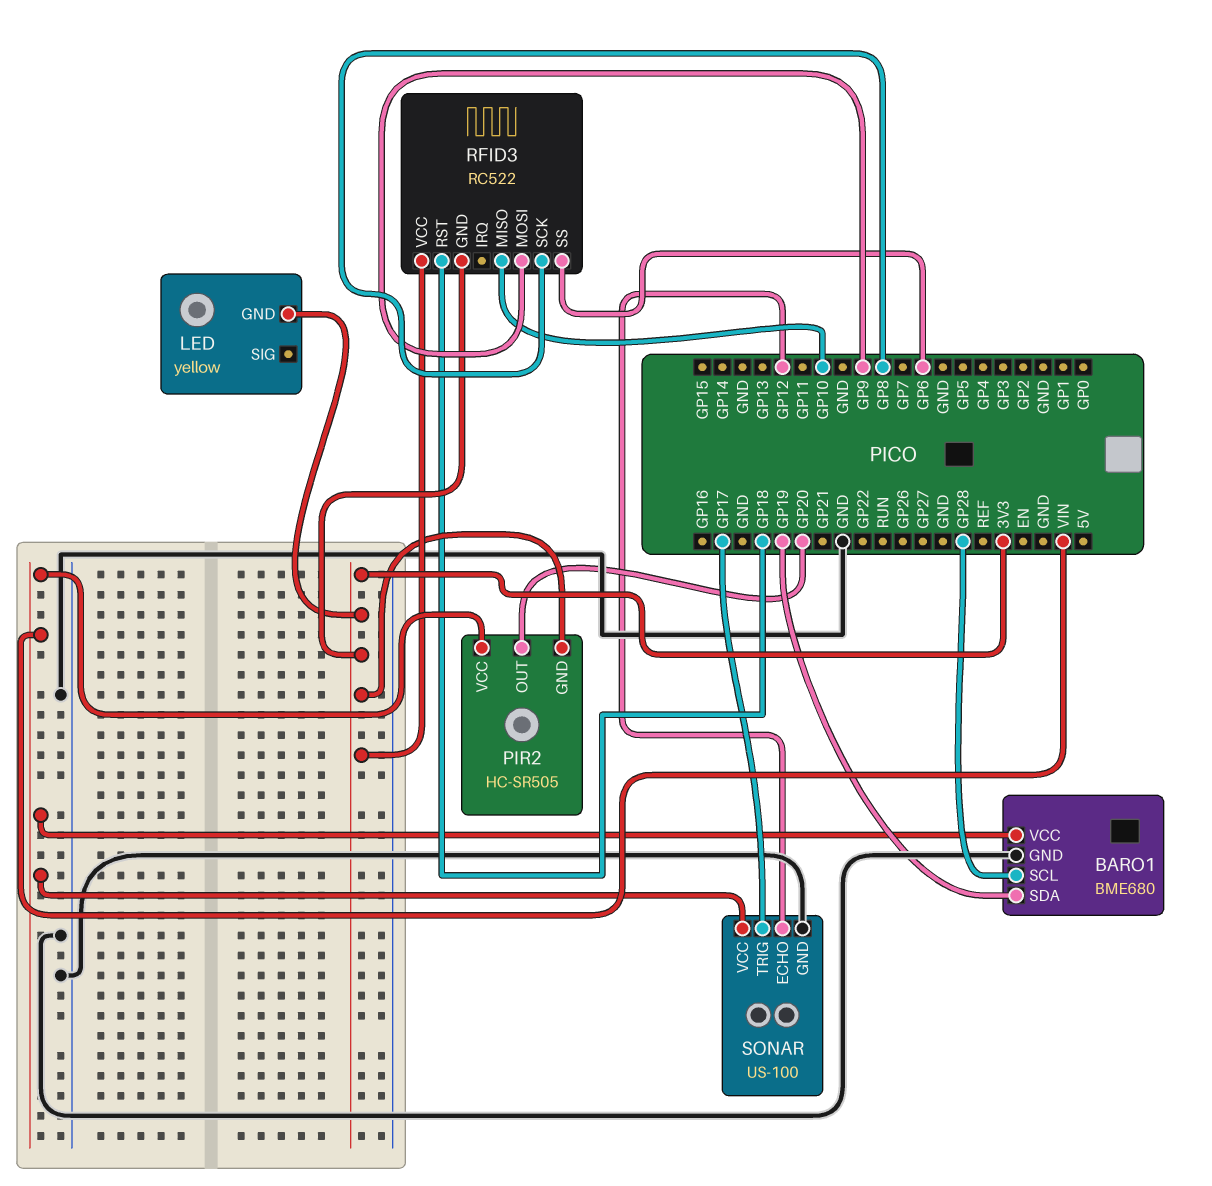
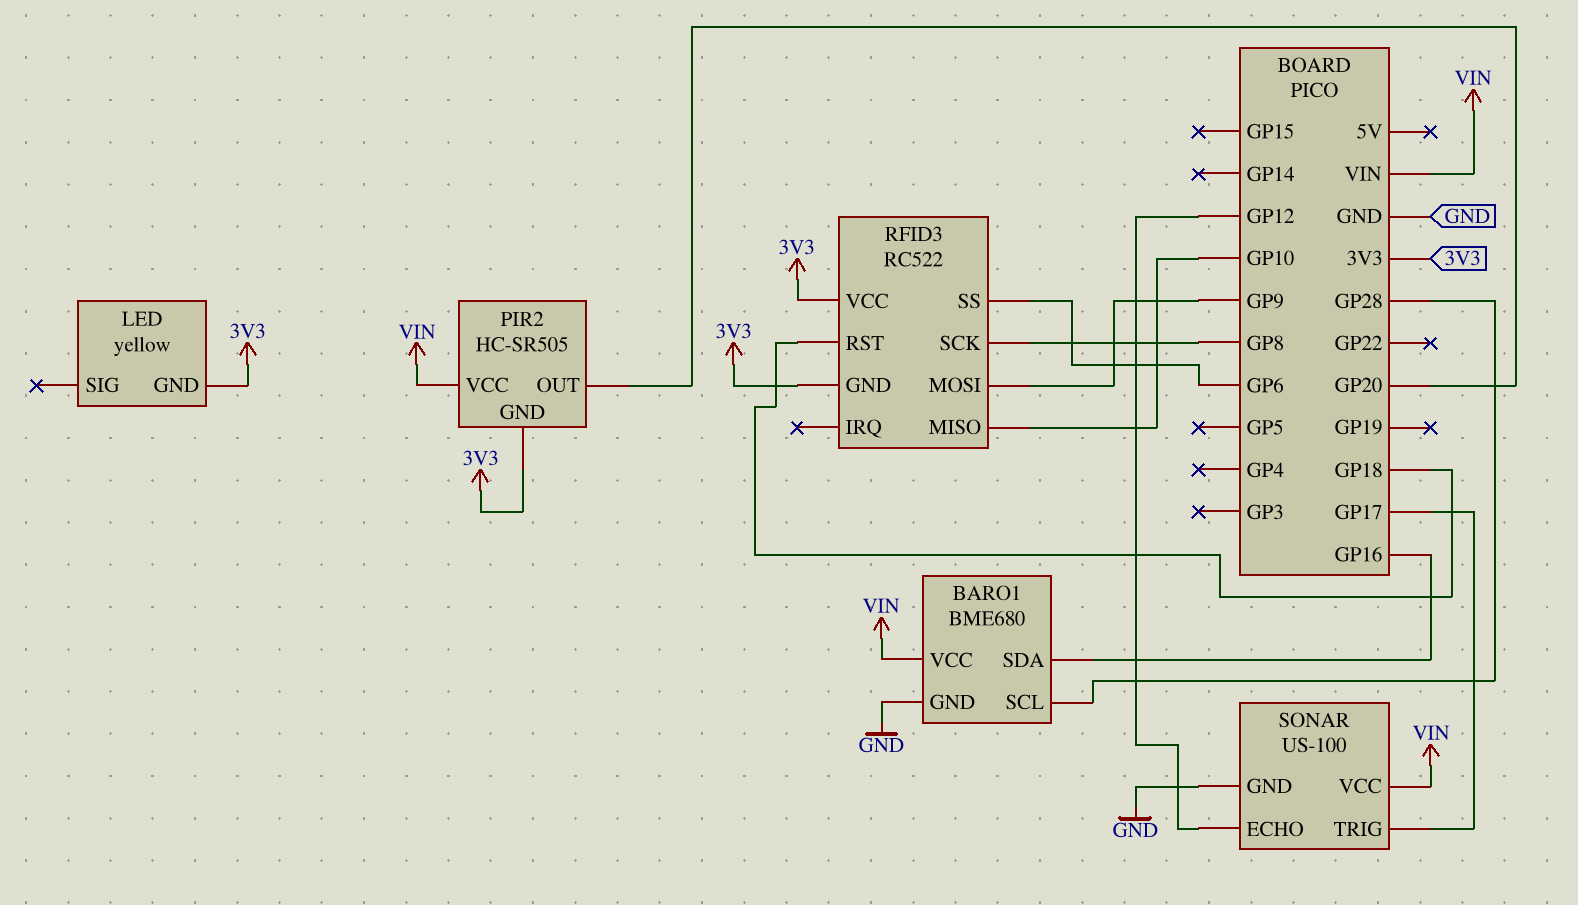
BARO1 pin SDA: GP19 -> GP16

